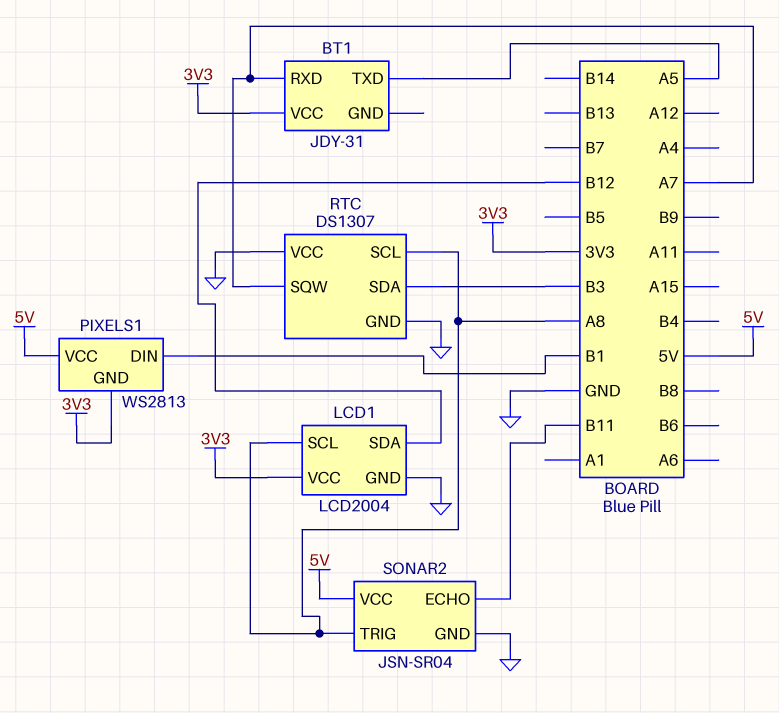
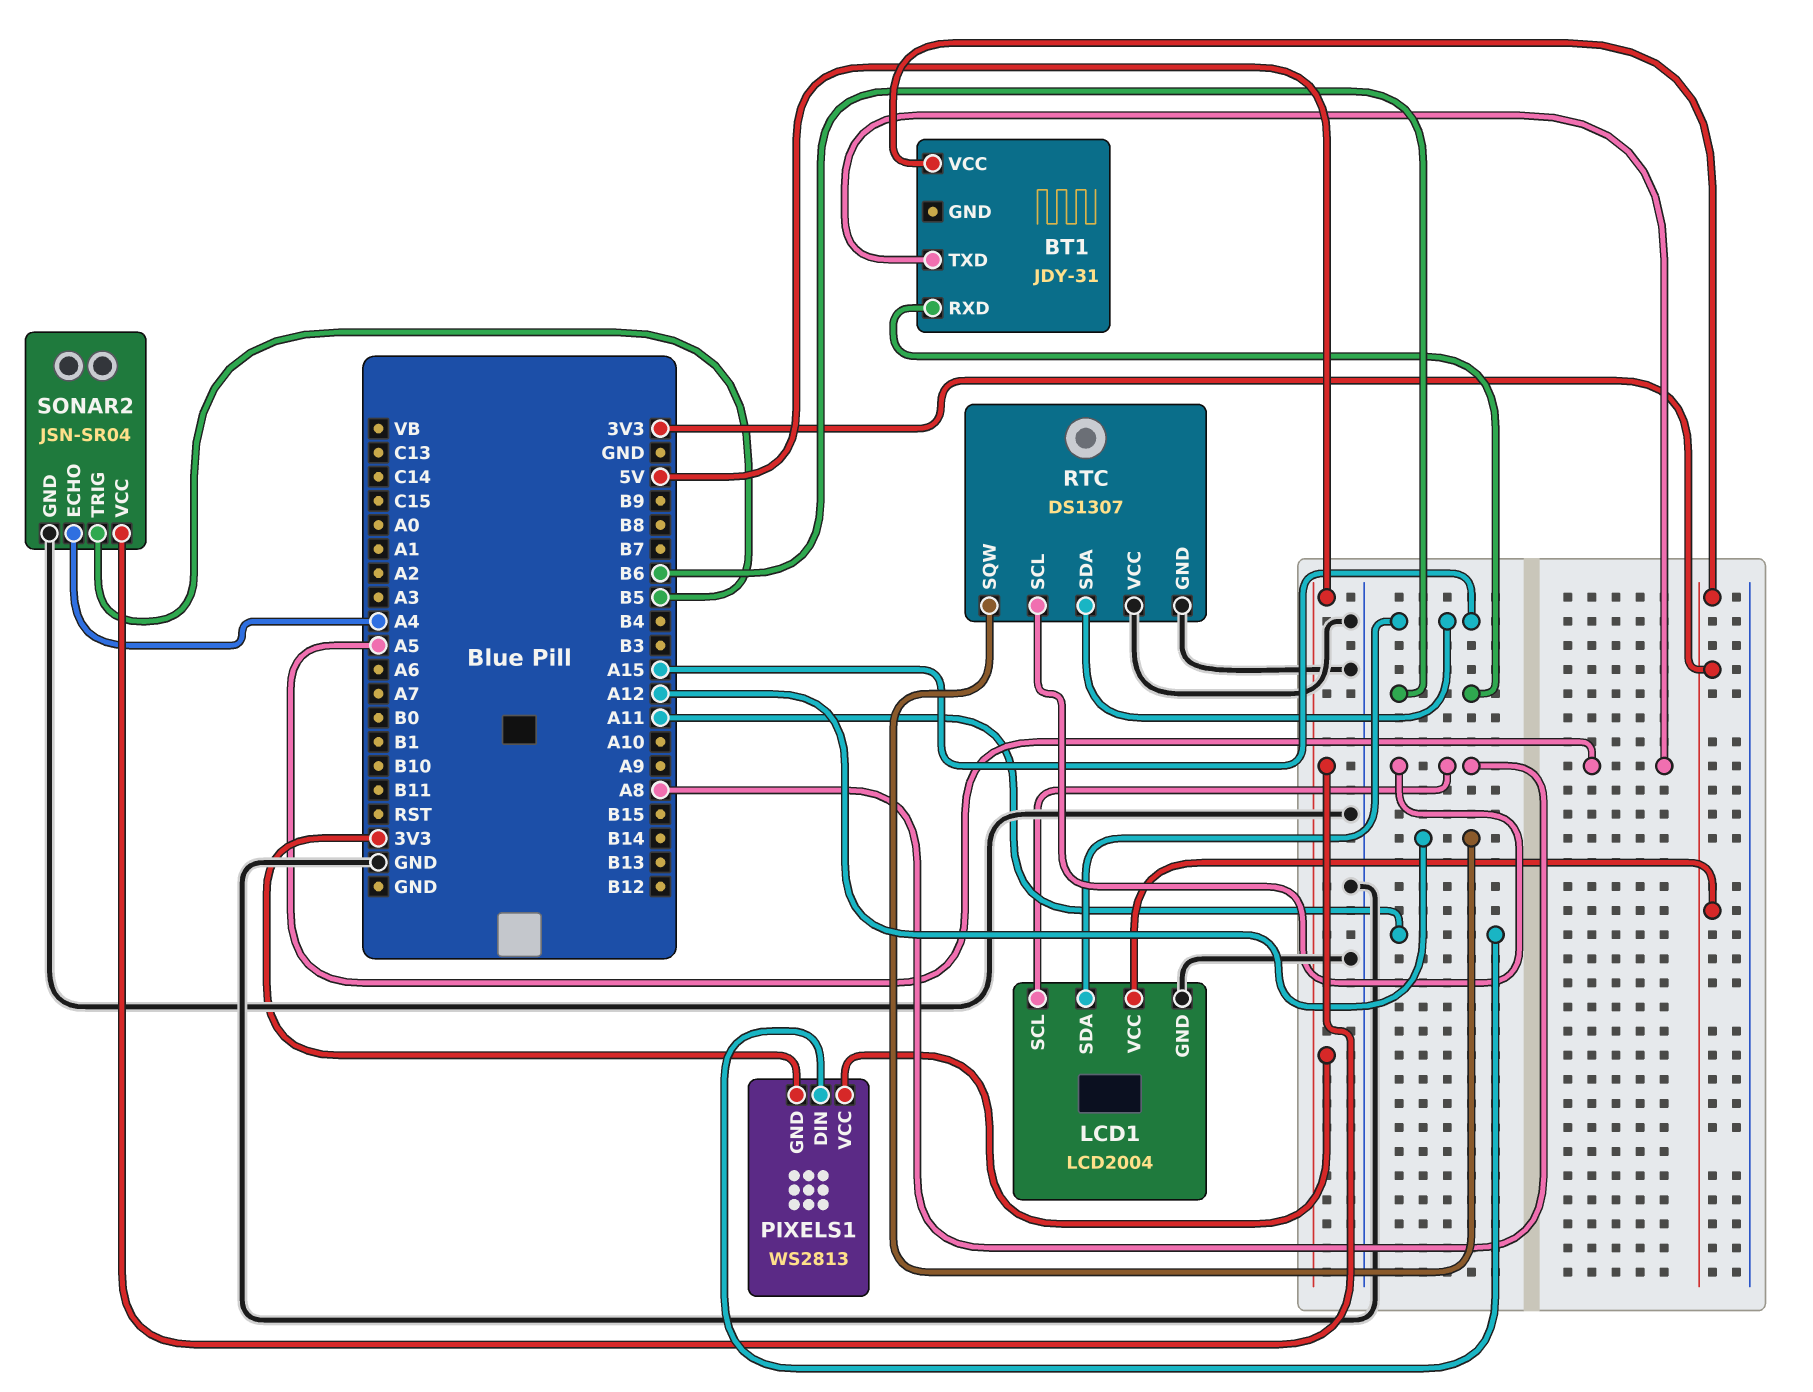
BT1 pin RXD: A7 -> B6
LCD1 pin SDA: B12 -> A15
PIXELS1 pin DIN: B1 -> A11
RTC pin SDA: B3 -> A15
RTC pin SQW: A7 -> A12
SONAR2 pin ECHO: B11 -> A4
SONAR2 pin TRIG: A8 -> B5

